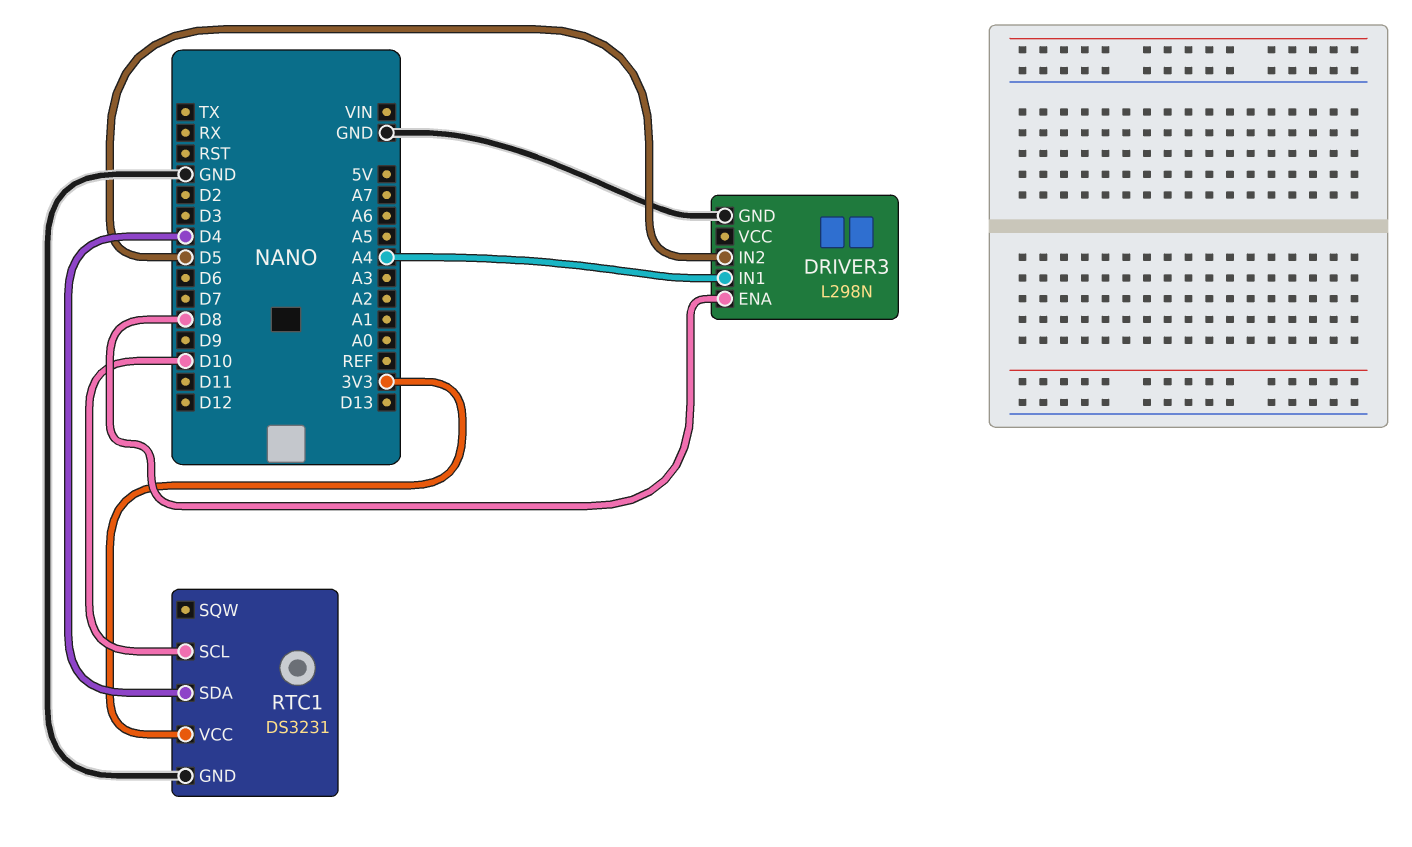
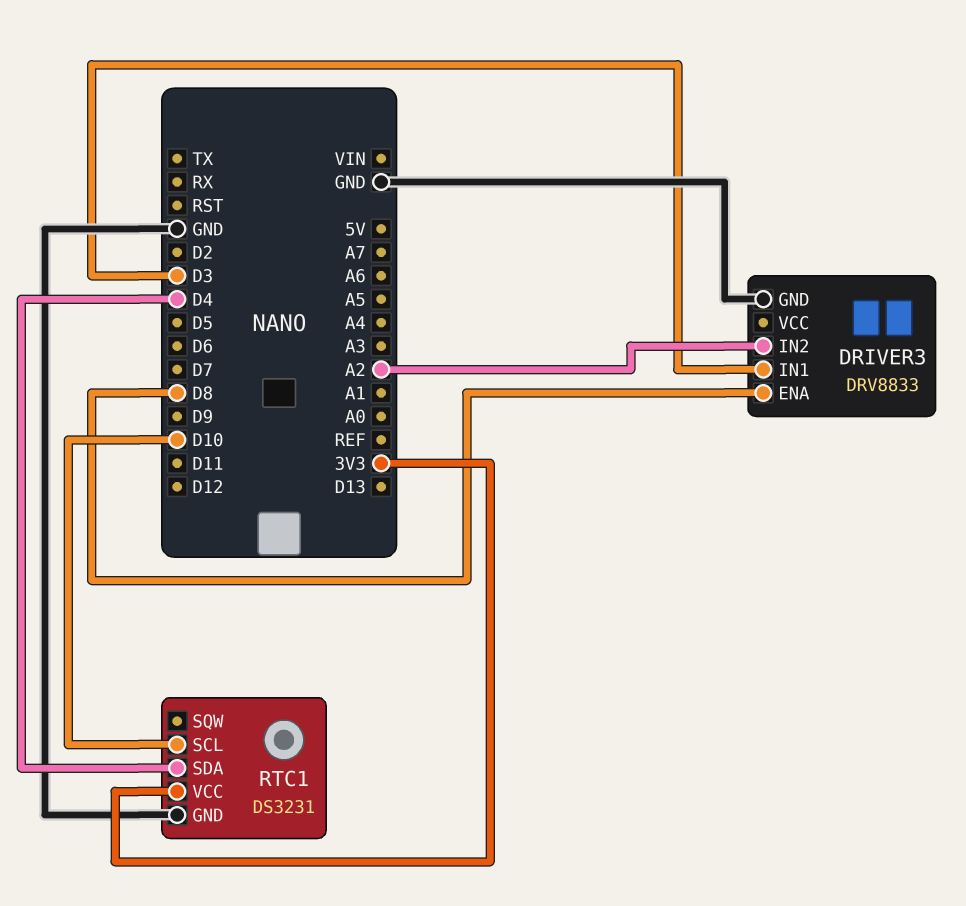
DRIVER3: L298N -> DRV8833
DRIVER3 pin IN1: A4 -> D3
DRIVER3 pin IN2: D5 -> A2

